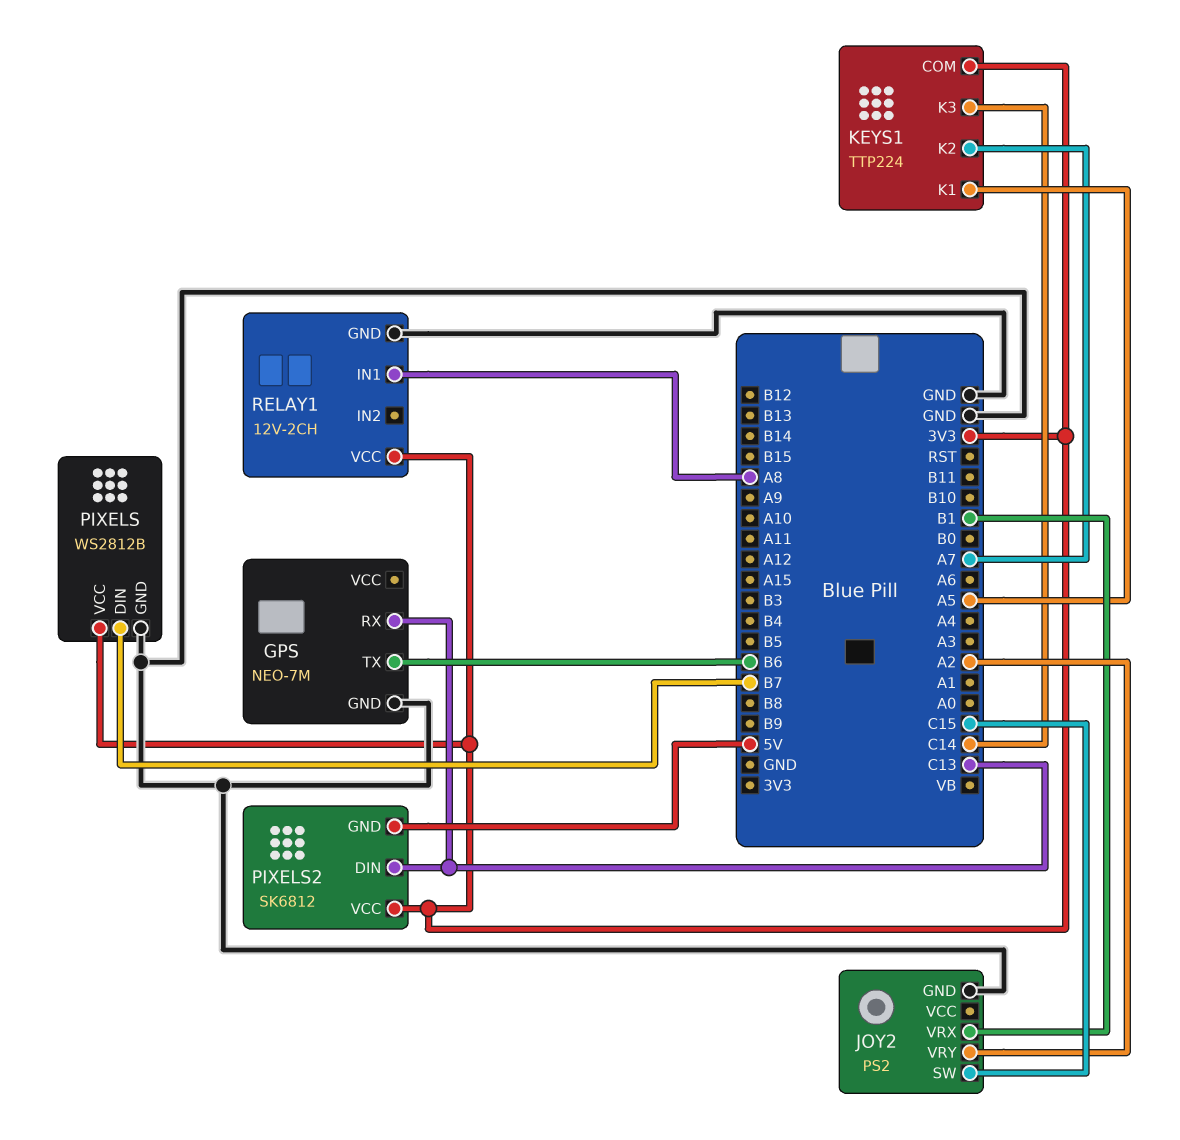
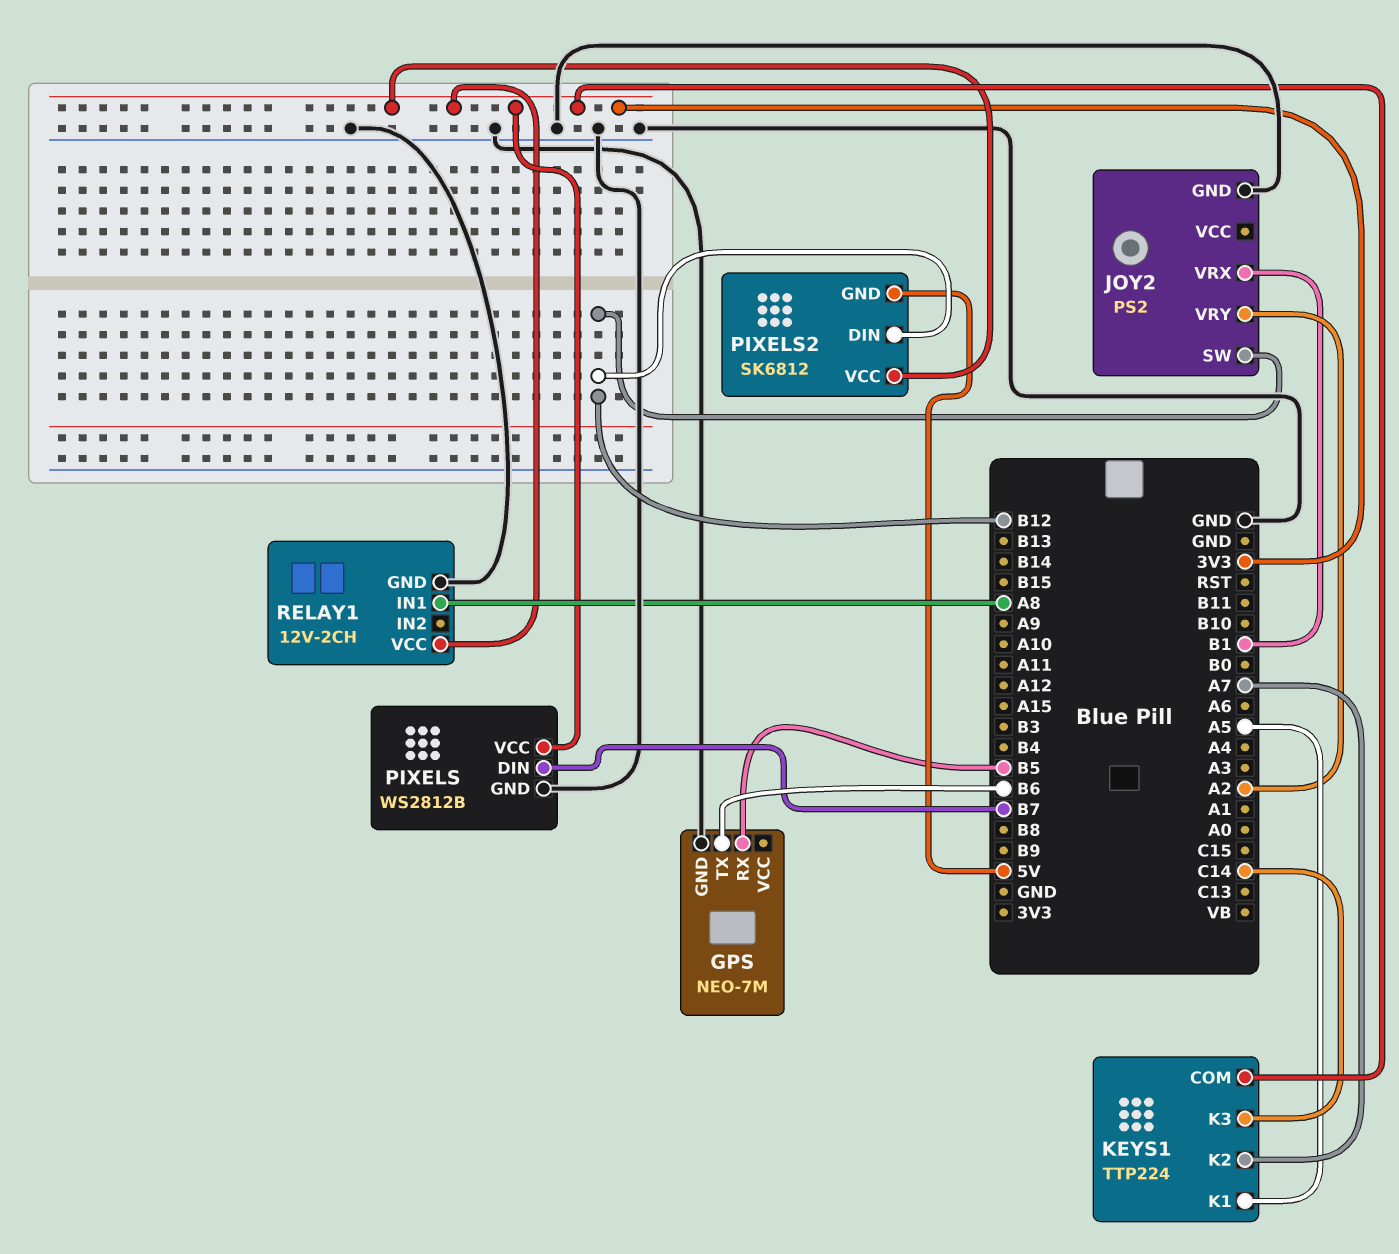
GPS pin RX: C13 -> B5
JOY2 pin SW: C15 -> B12
PIXELS2 pin DIN: C13 -> B12

